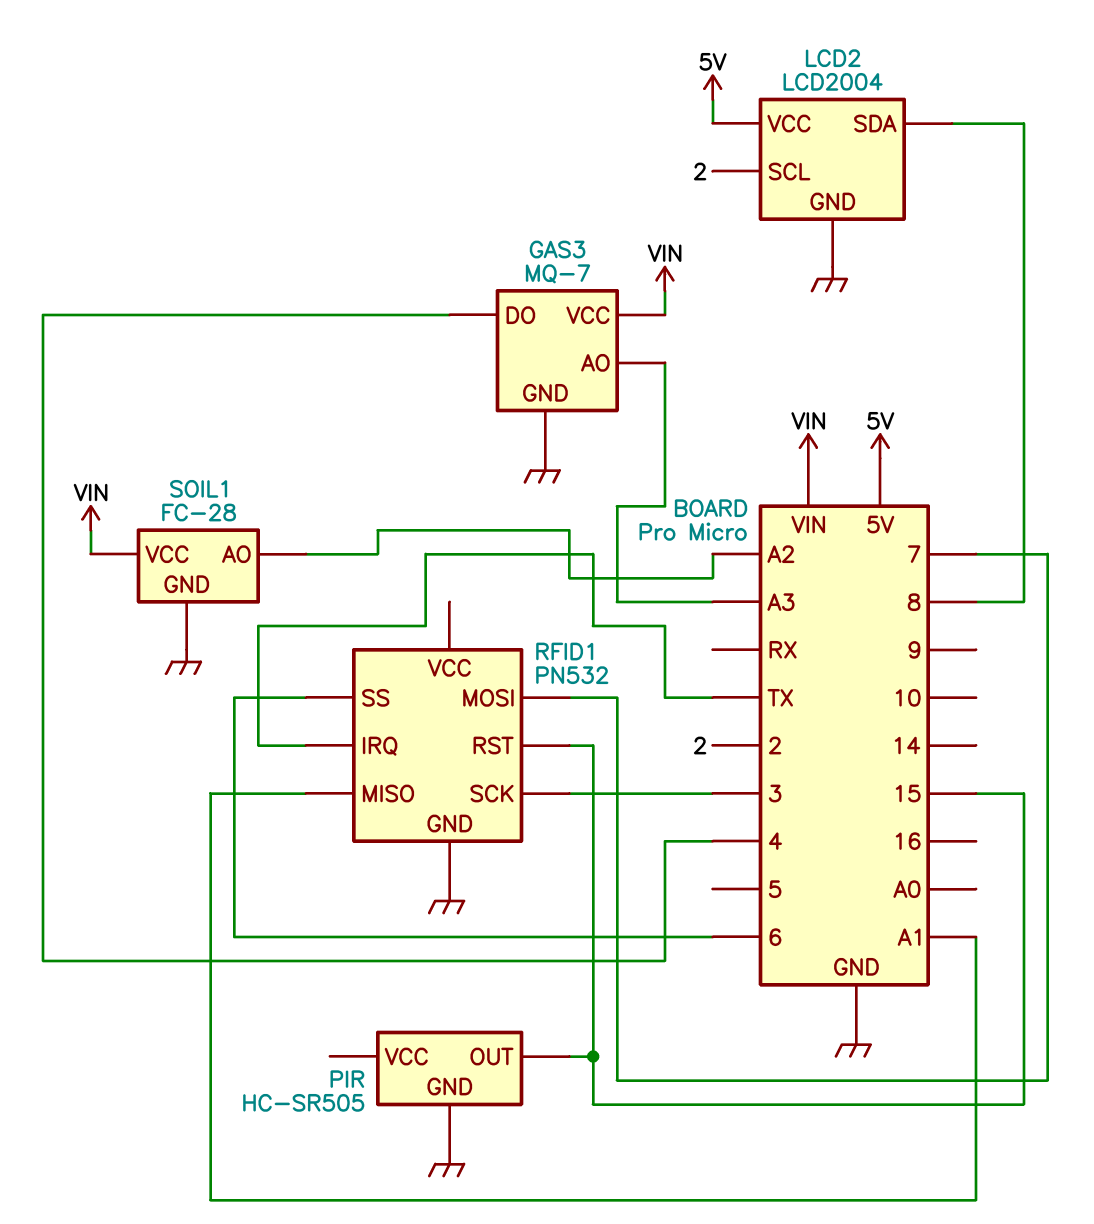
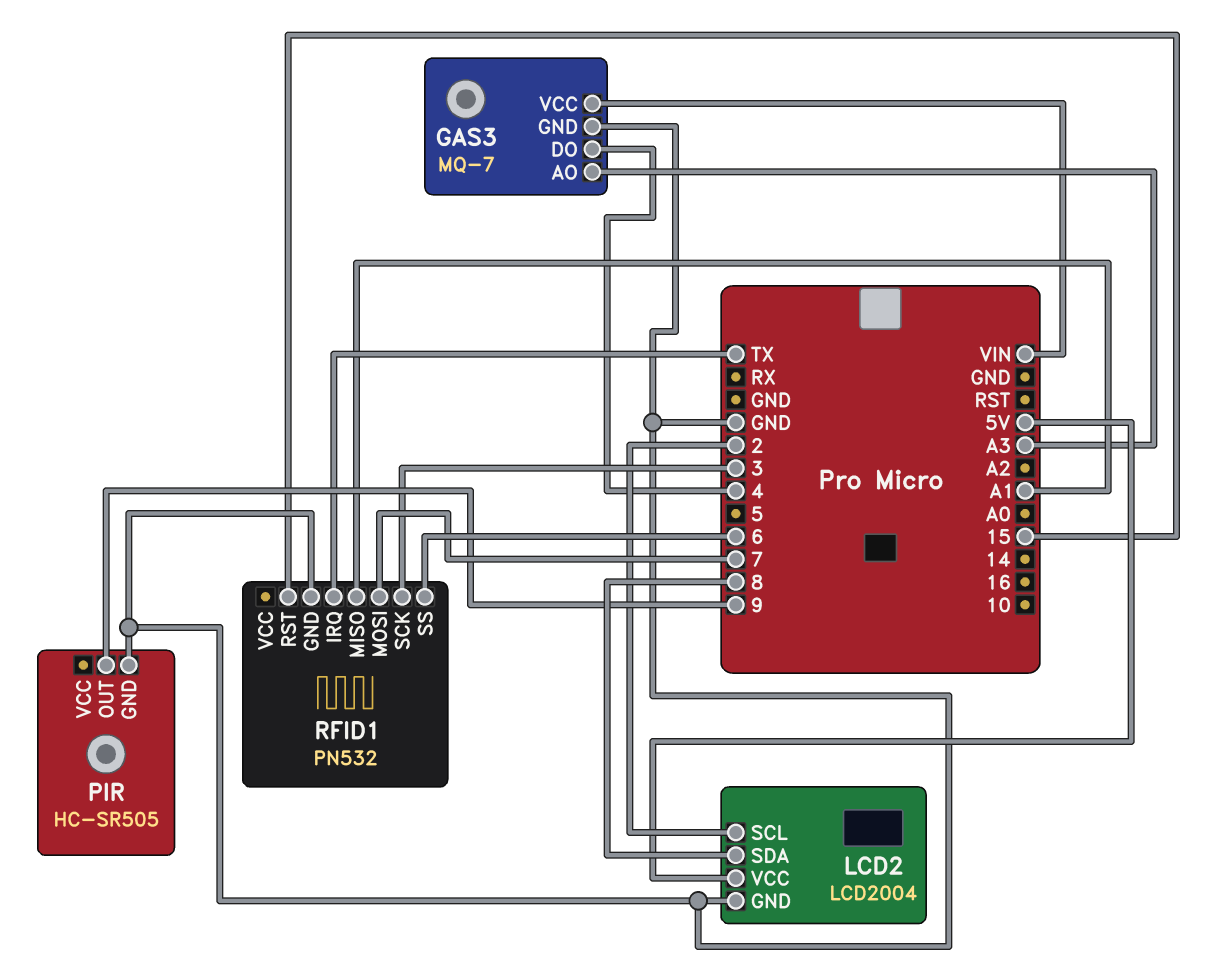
PIR pin OUT: 15 -> 9
SOIL1: FC-28 -> none
SOIL1 pin AO: A2 -> none
SOIL1 pin GND: GND -> none
SOIL1 pin VCC: VIN -> none

